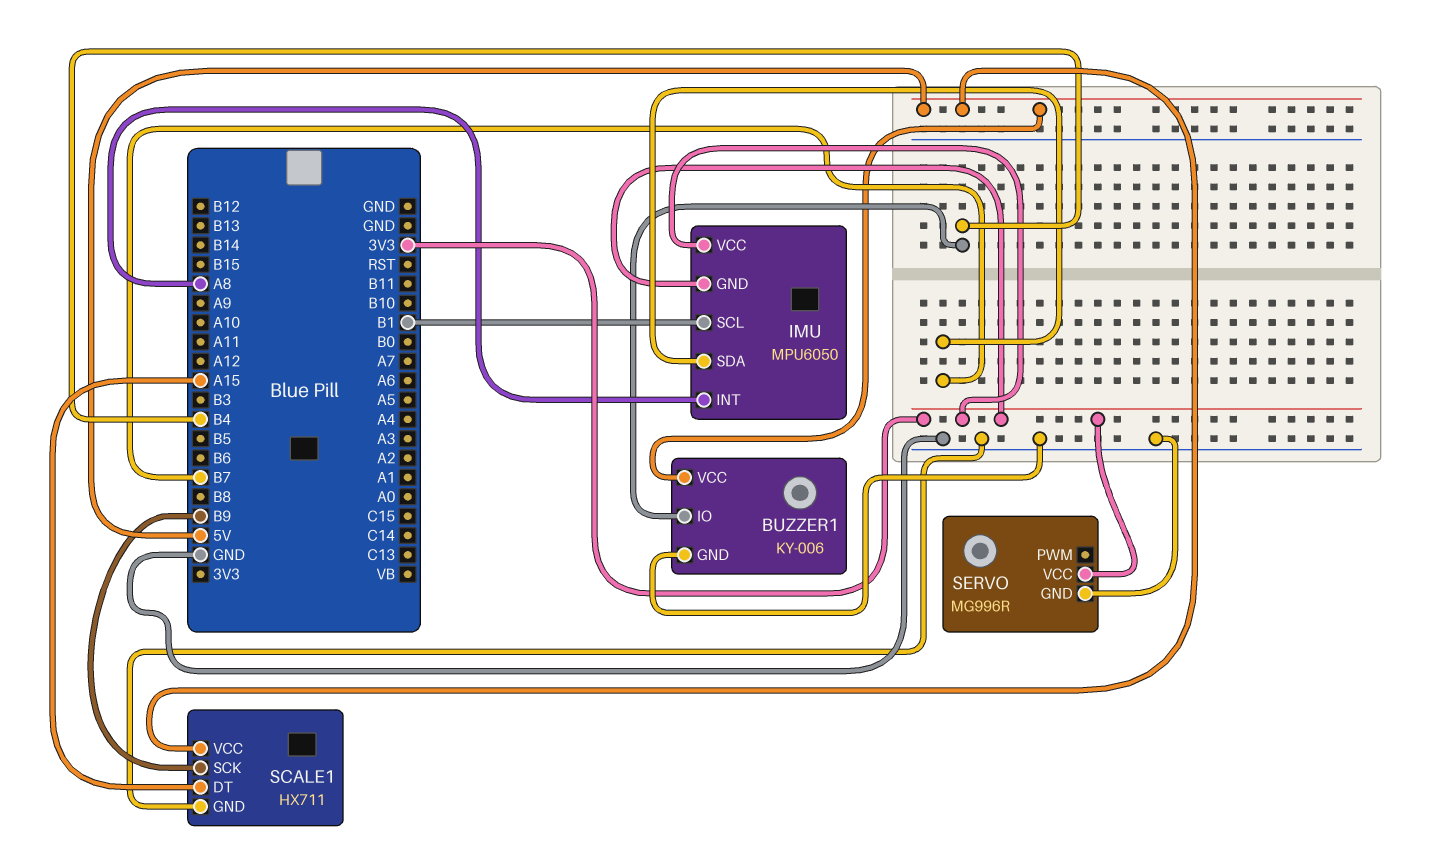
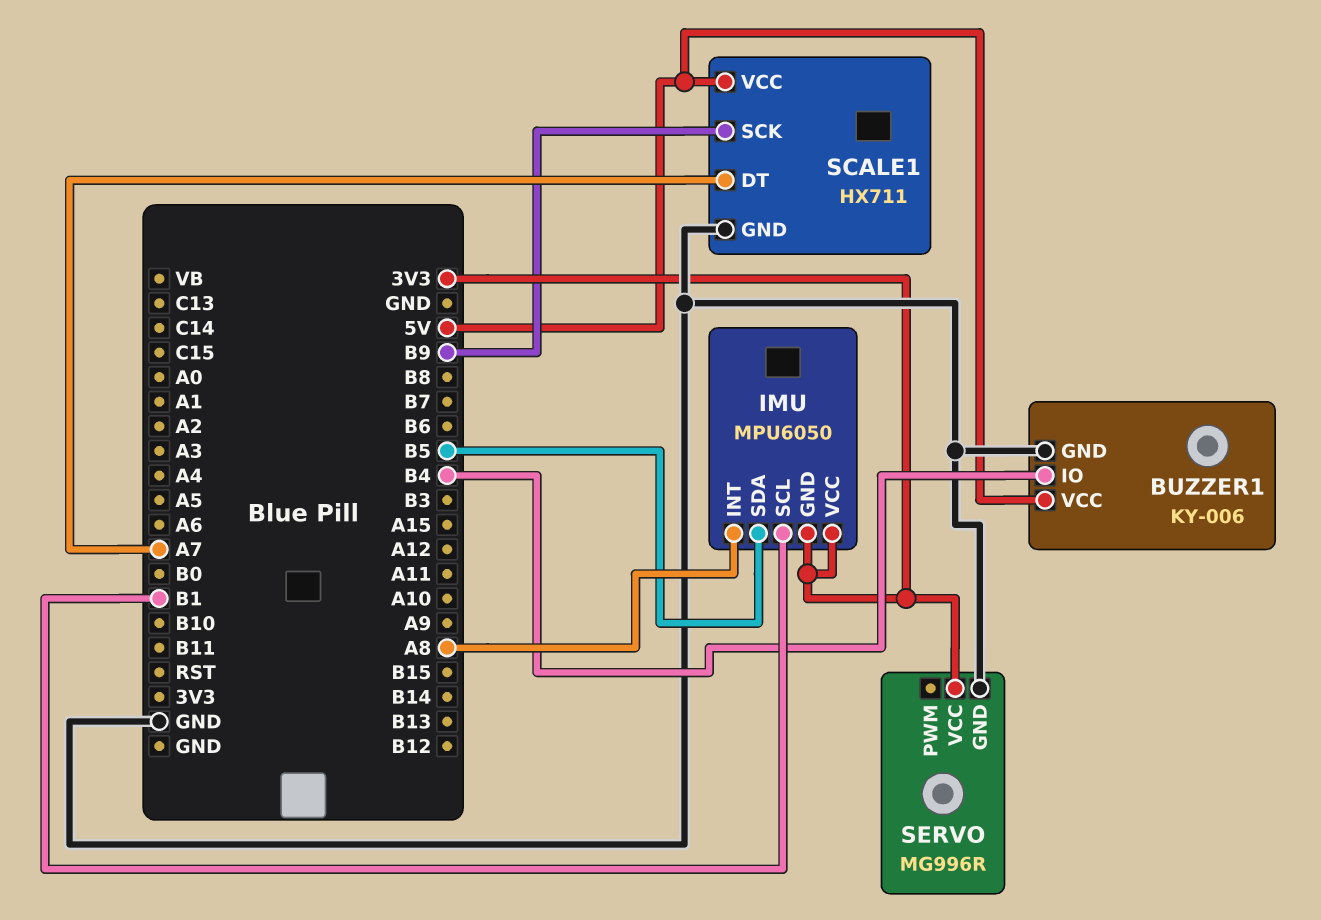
IMU pin SDA: B7 -> B5
SCALE1 pin DT: A15 -> A7

